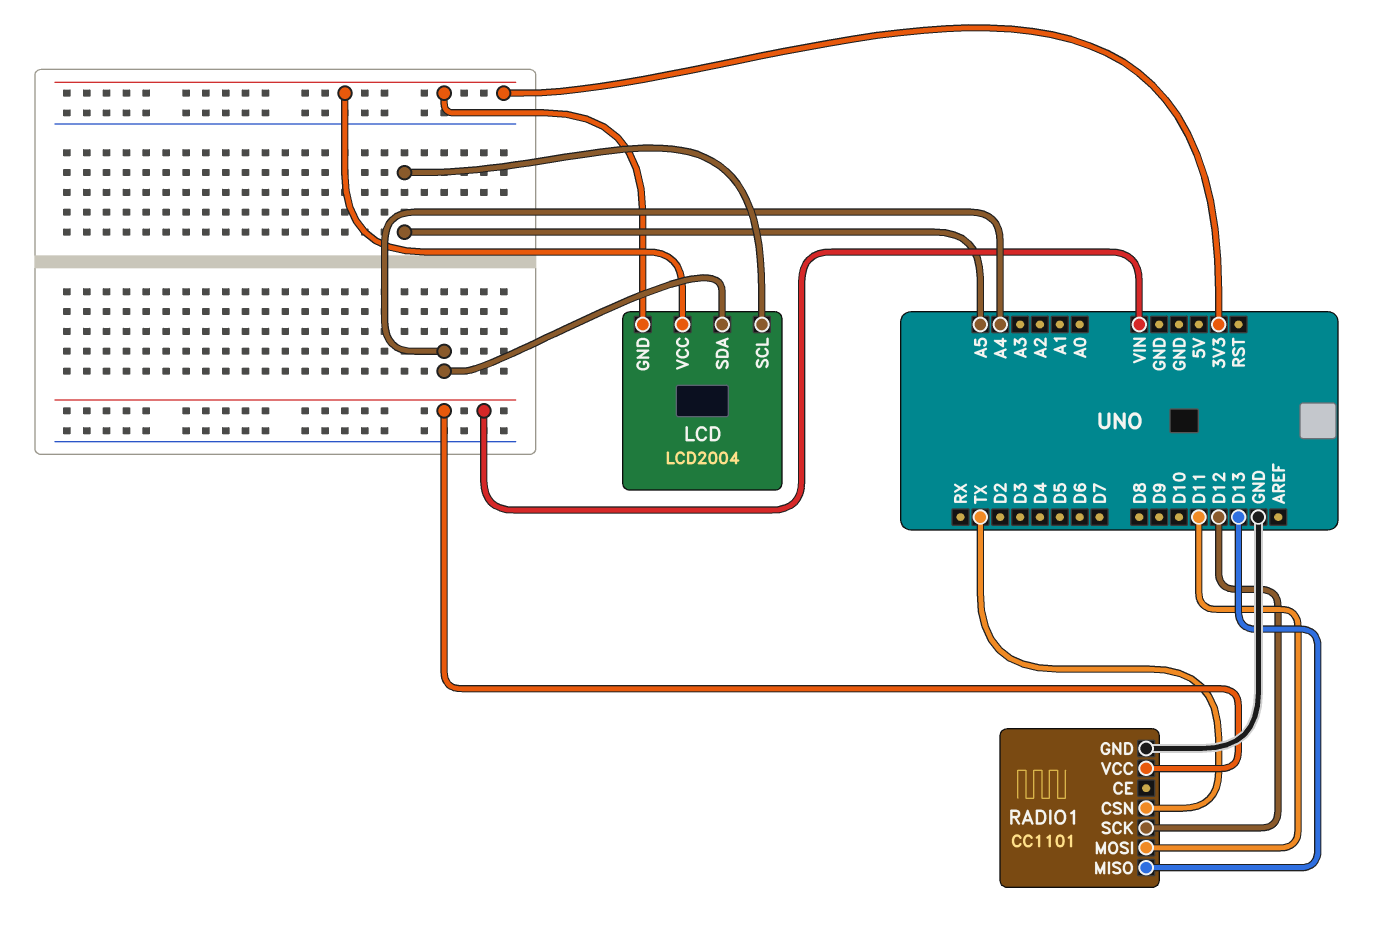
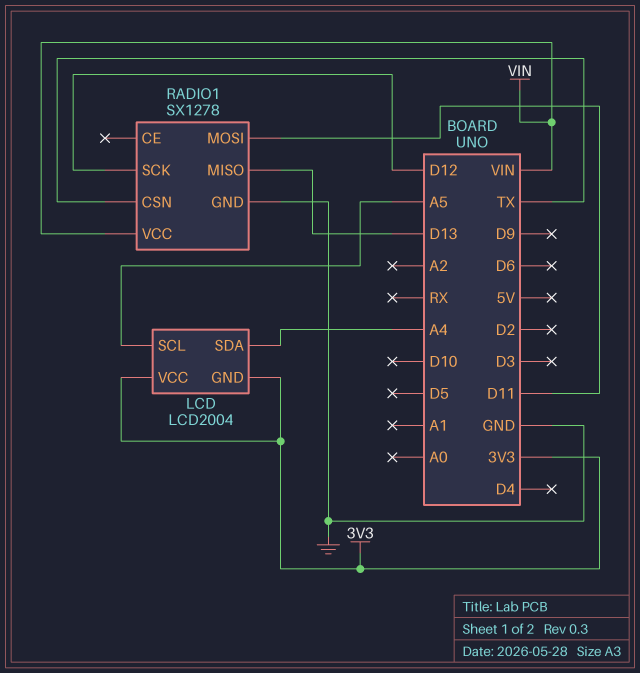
RADIO1: CC1101 -> SX1278

